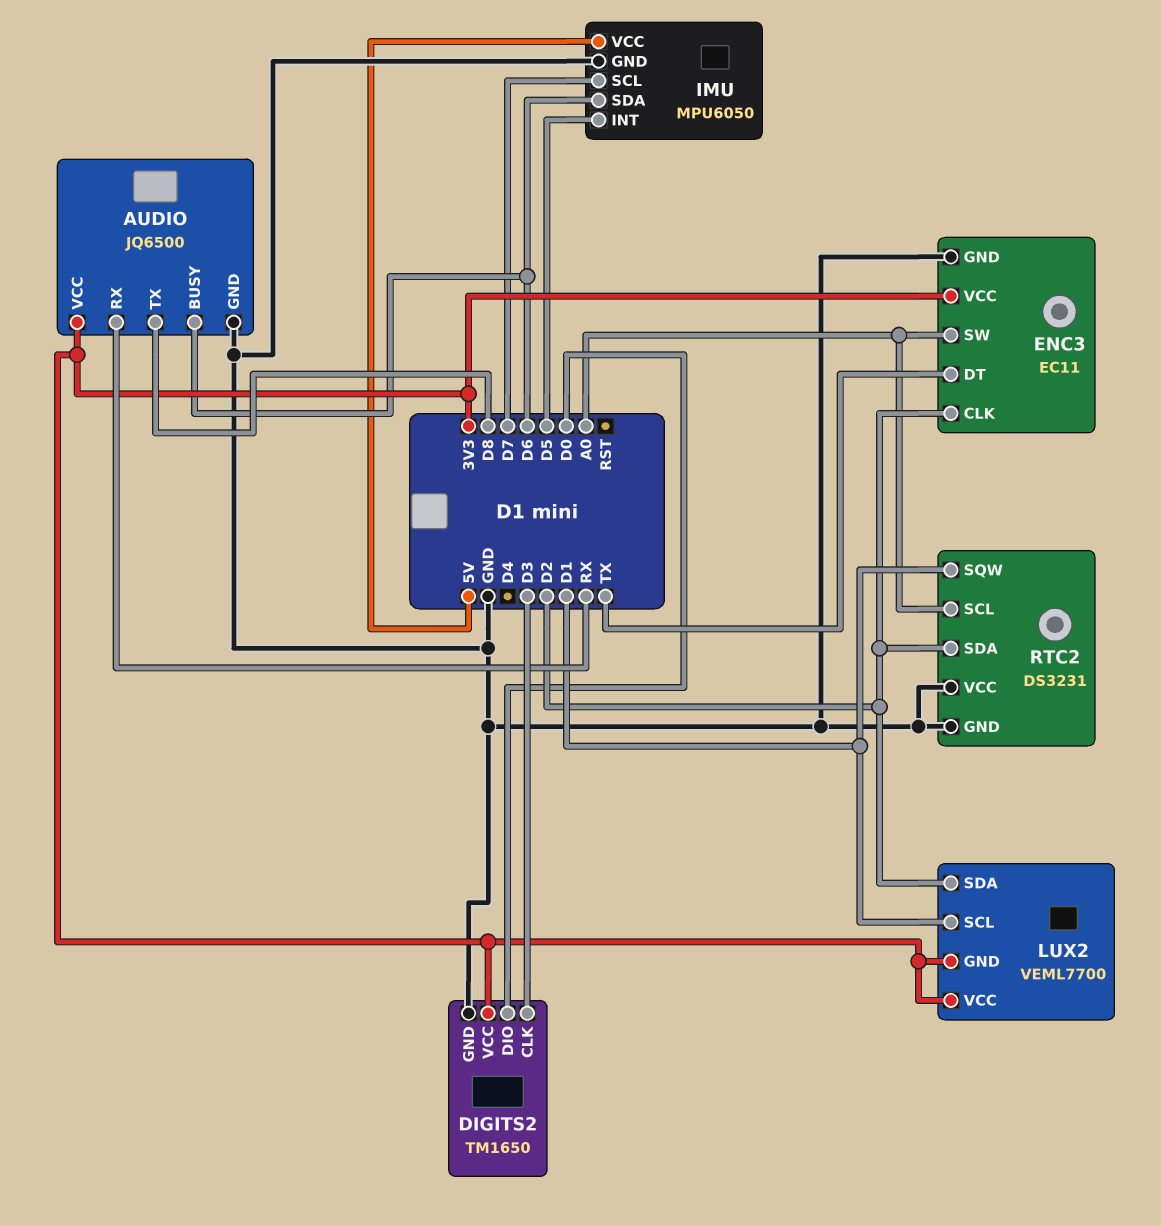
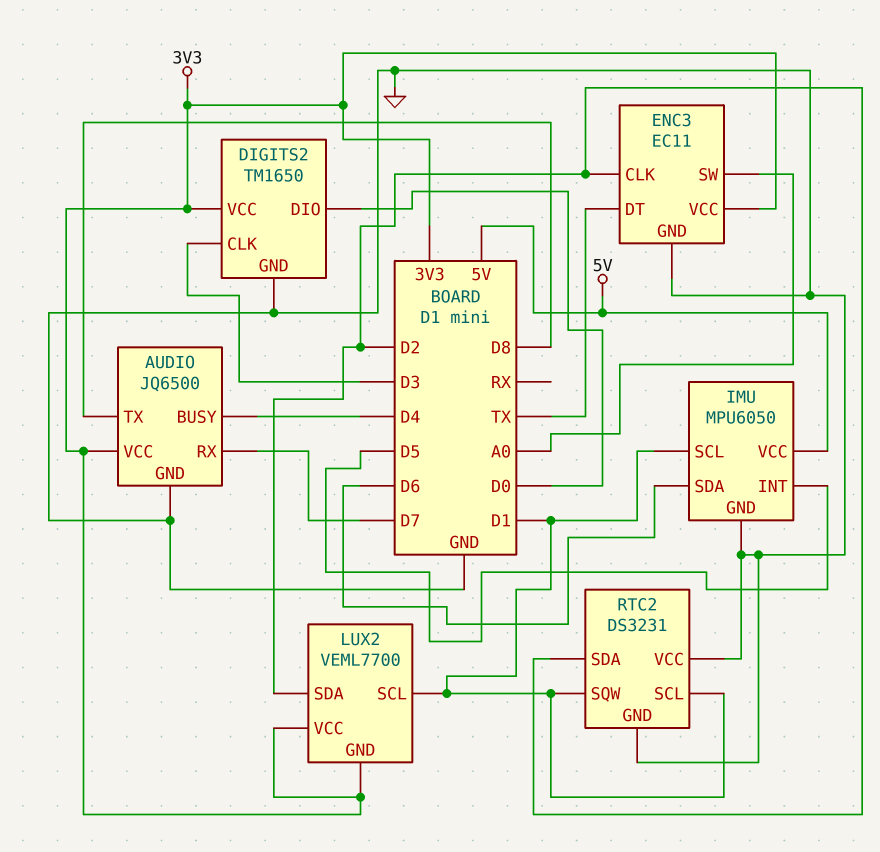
AUDIO pin BUSY: D6 -> D4
AUDIO pin RX: RX -> D7
IMU pin SCL: D7 -> D1
RTC2 pin SCL: A0 -> D1

